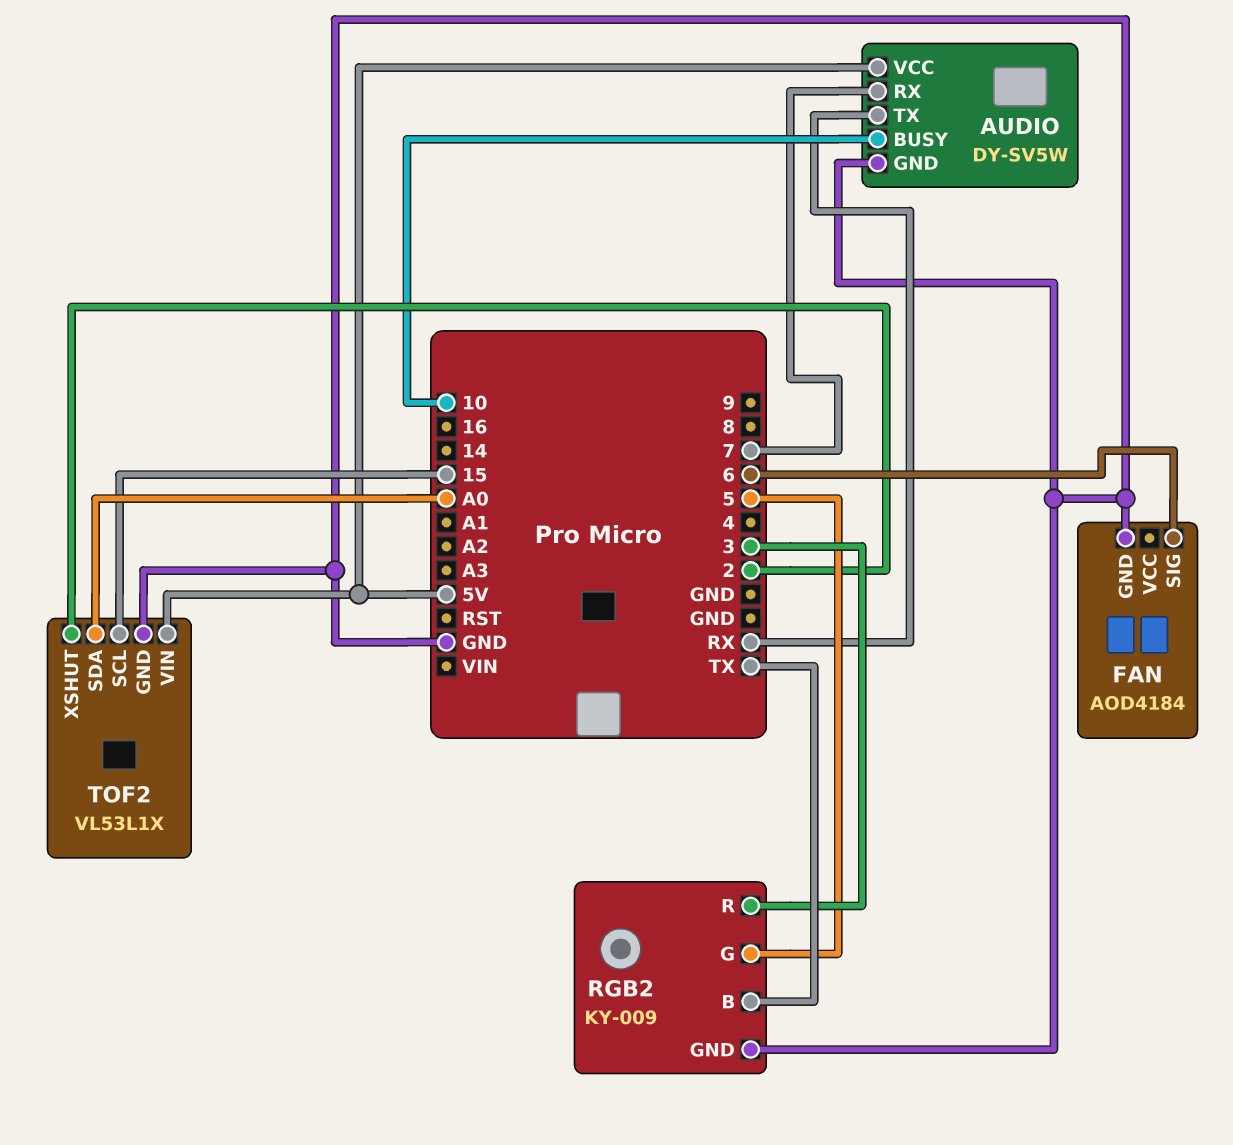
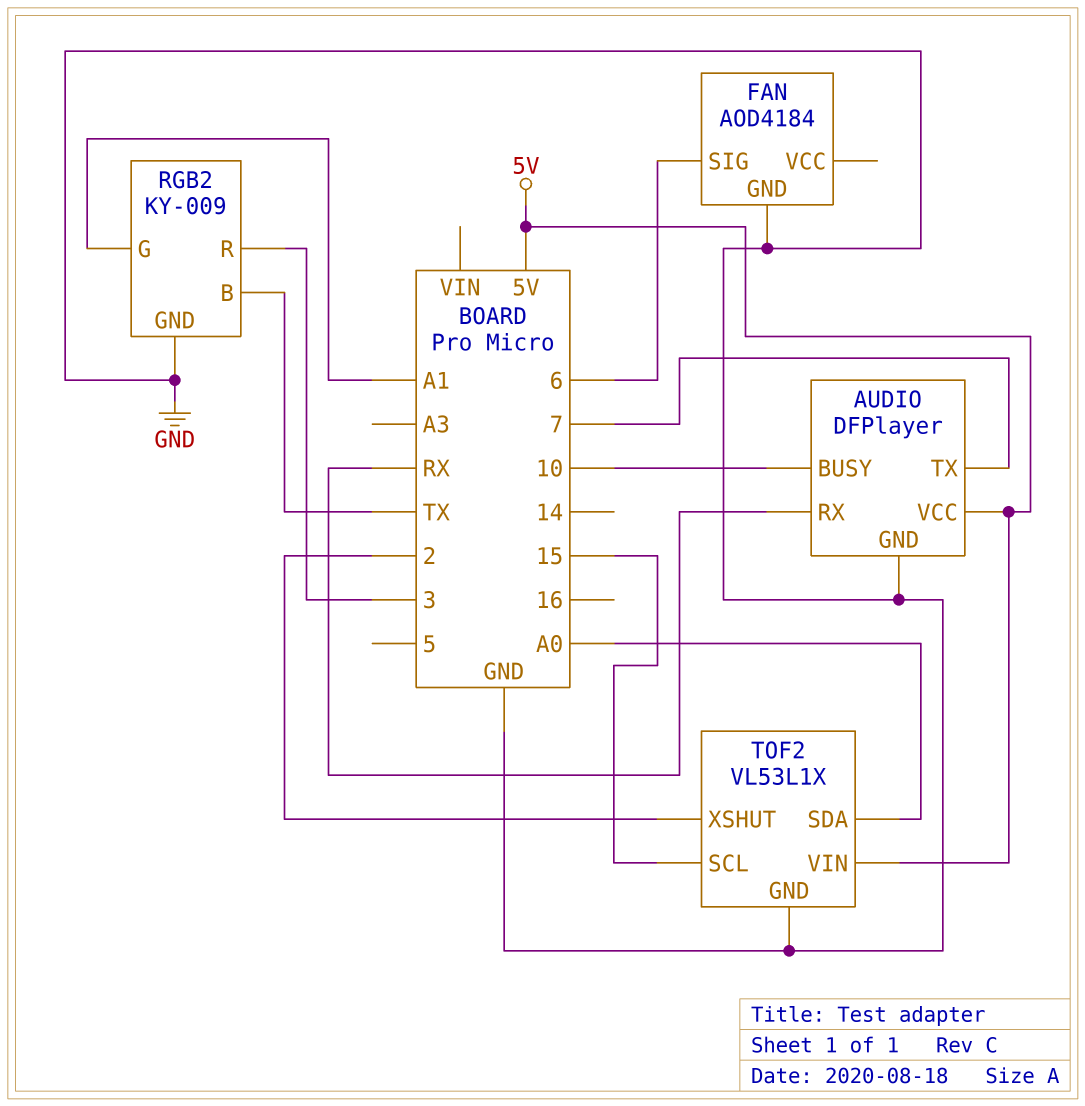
AUDIO: DY-SV5W -> DFPlayer
AUDIO pin RX: 7 -> RX
AUDIO pin TX: RX -> 7
RGB2 pin G: 5 -> A1

